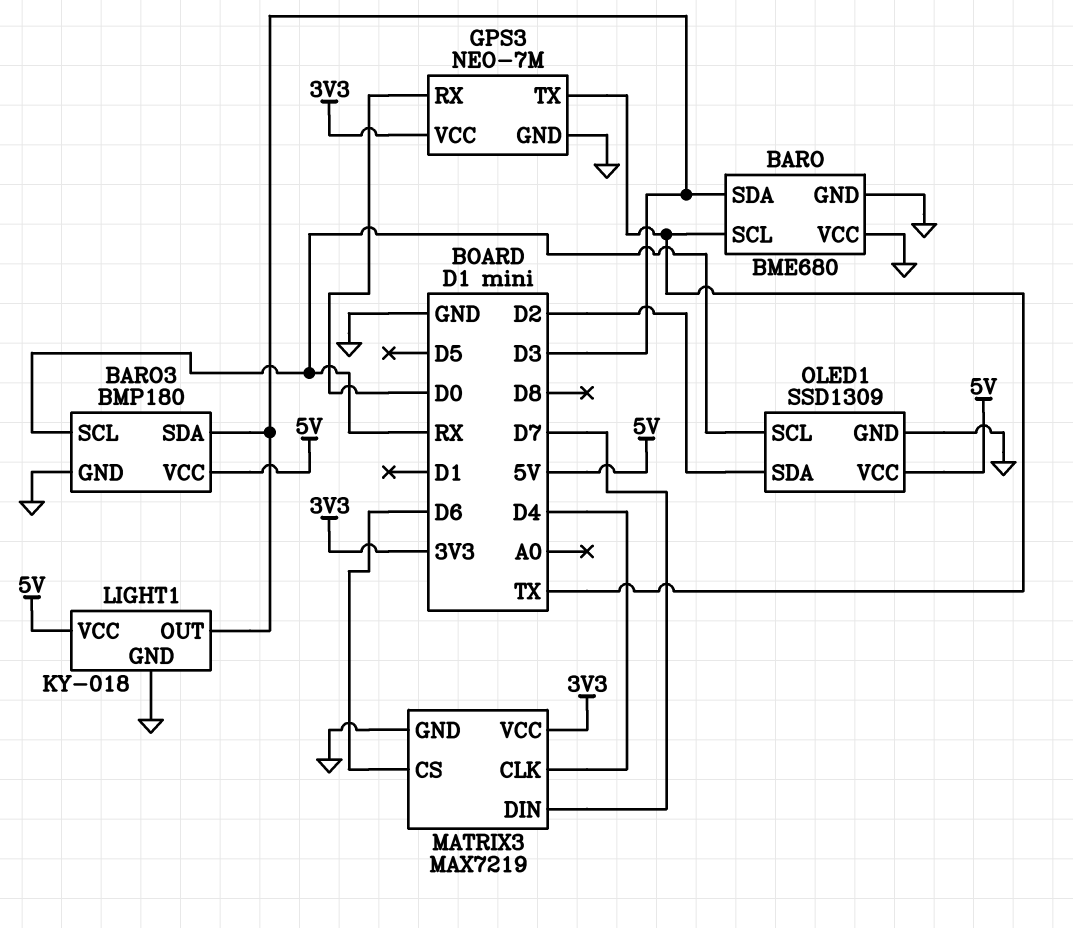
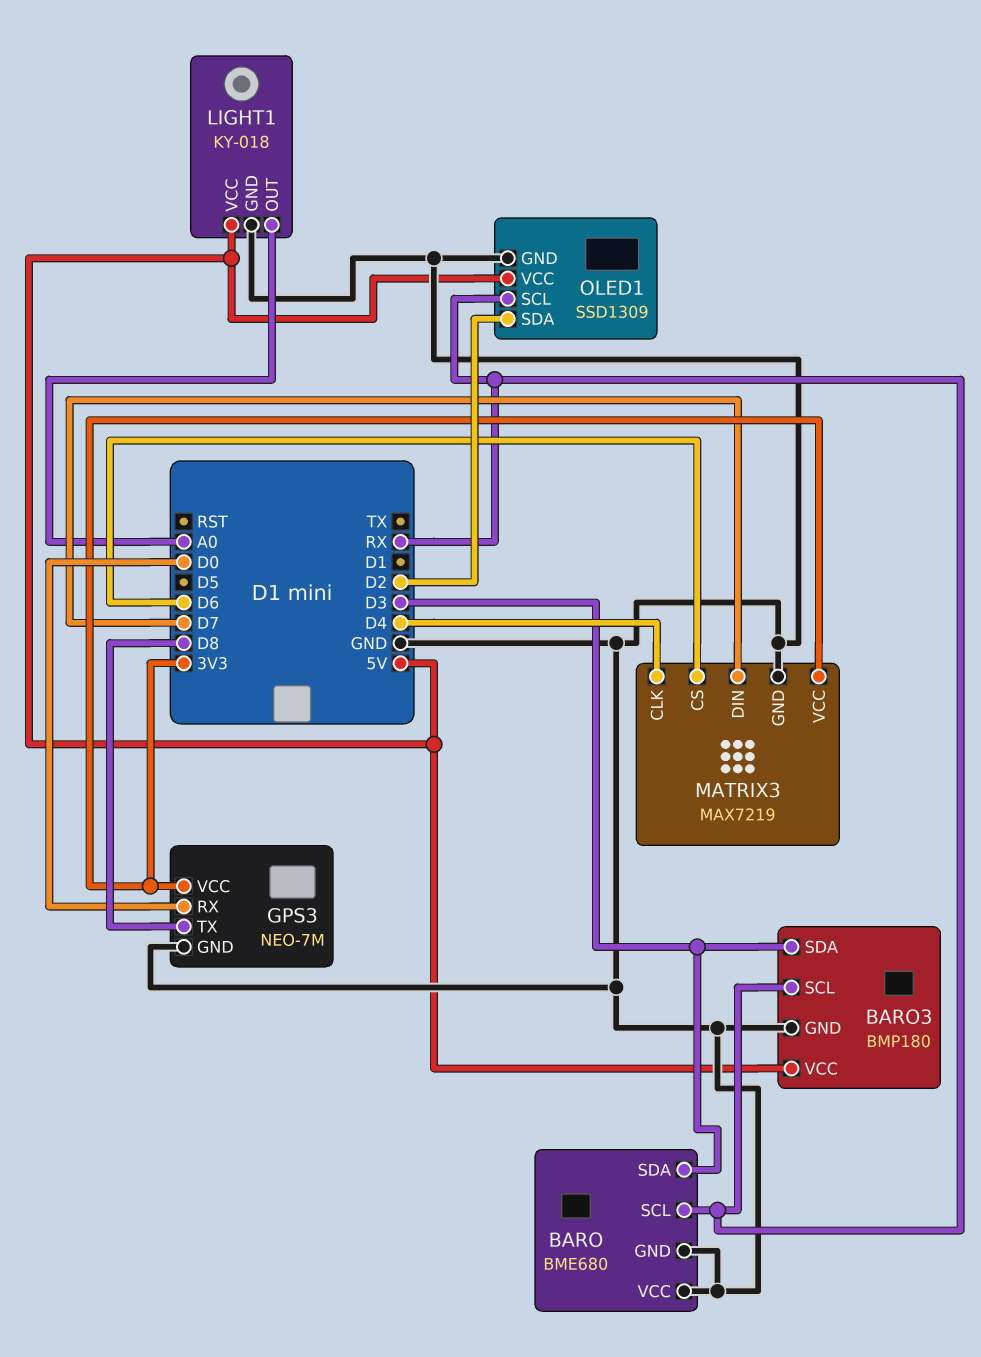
BARO pin SCL: TX -> RX
GPS3 pin TX: TX -> D8
LIGHT1 pin OUT: D3 -> A0

